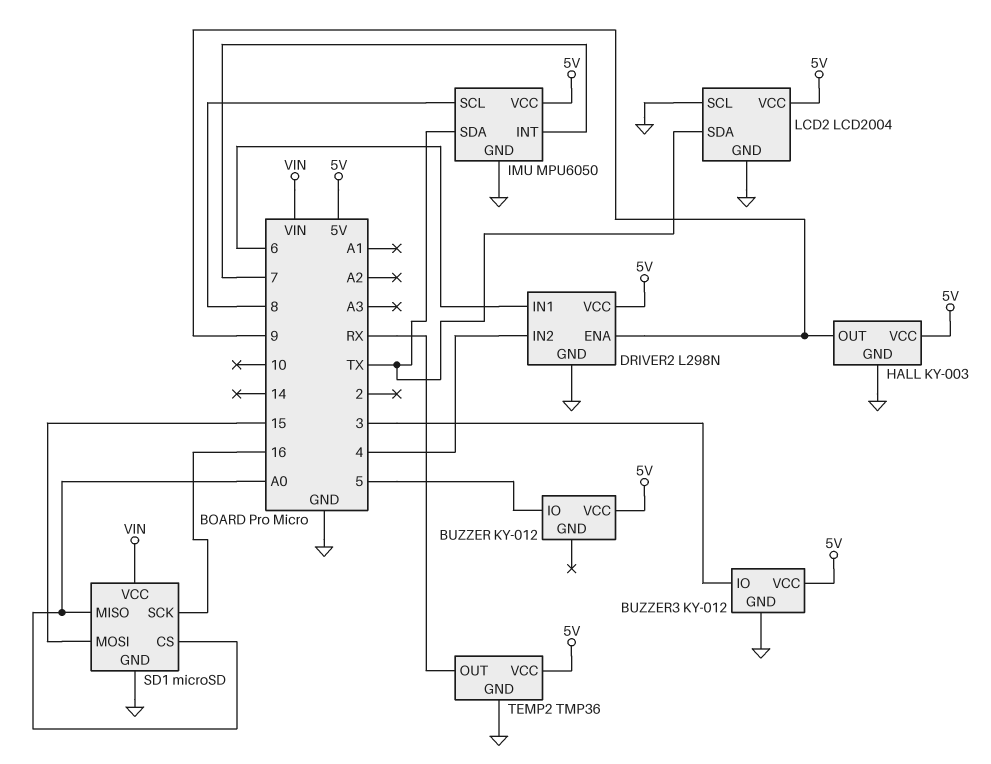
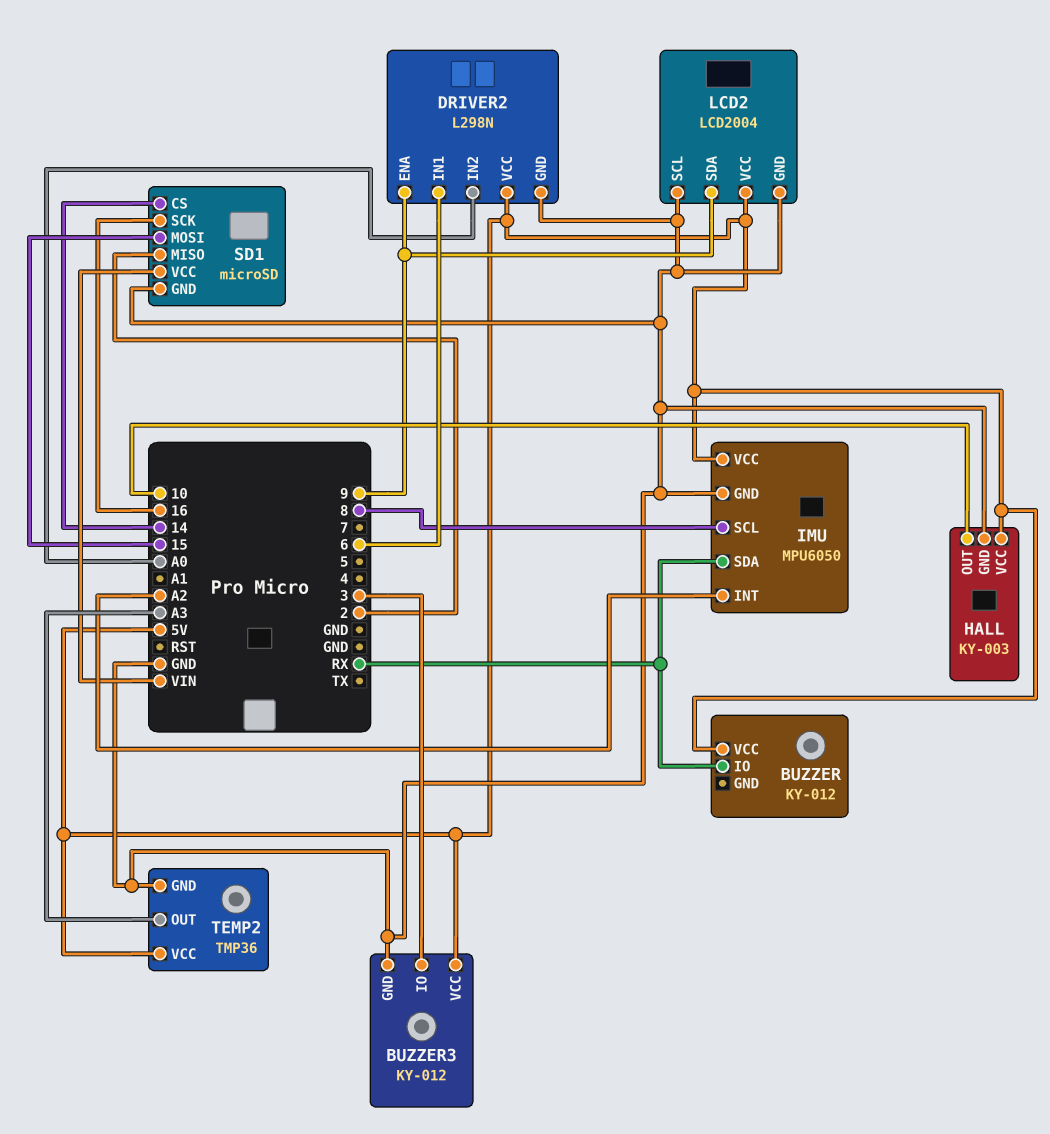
BUZZER pin IO: 5 -> RX
DRIVER2 pin IN2: 4 -> A0
HALL pin OUT: 9 -> 10
IMU pin INT: 7 -> A2
IMU pin SDA: TX -> RX
LCD2 pin SDA: TX -> 9
SD1 pin CS: A0 -> 14
SD1 pin MISO: A0 -> 2
TEMP2 pin OUT: RX -> A3

